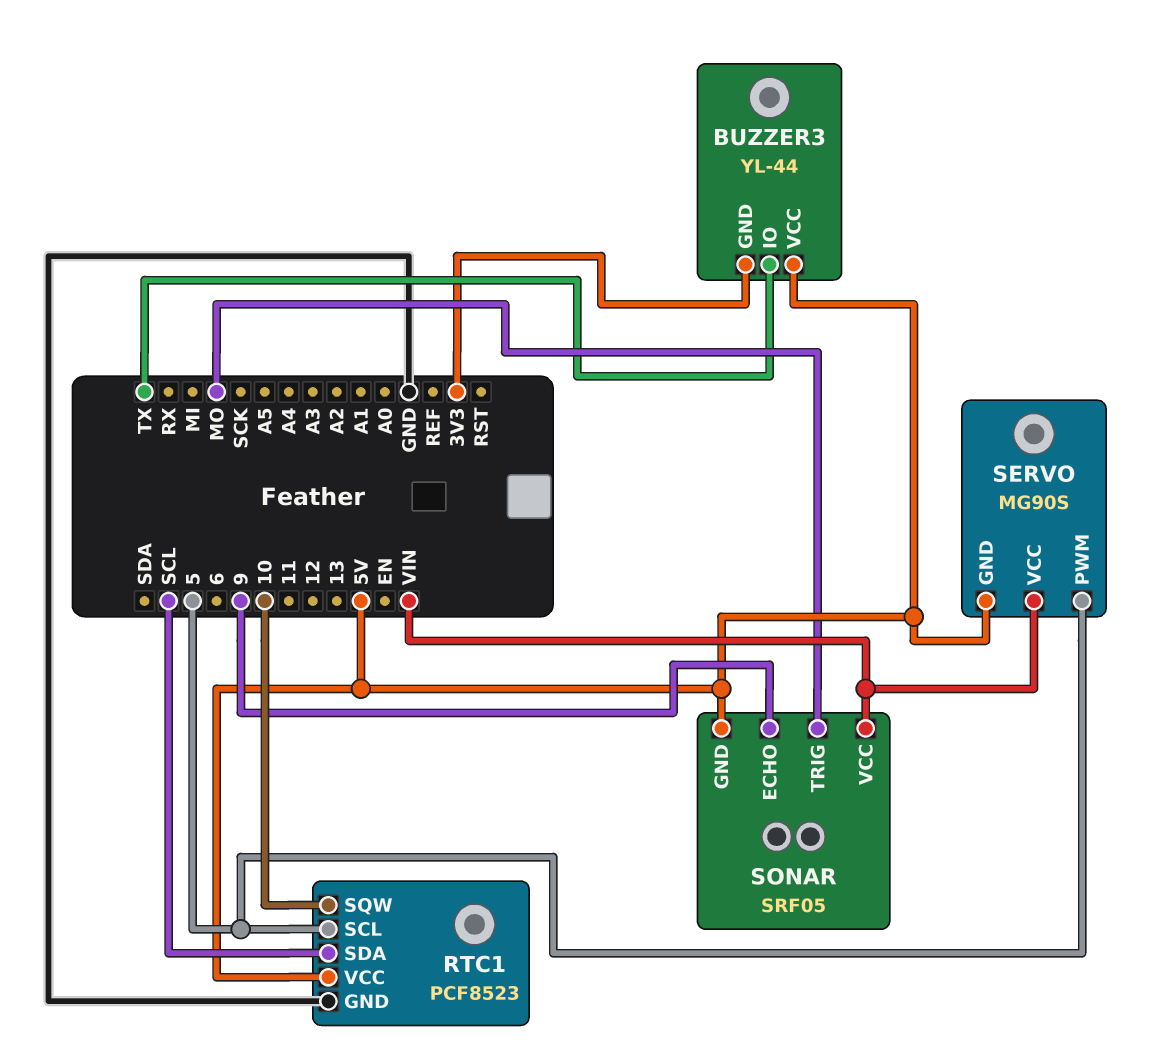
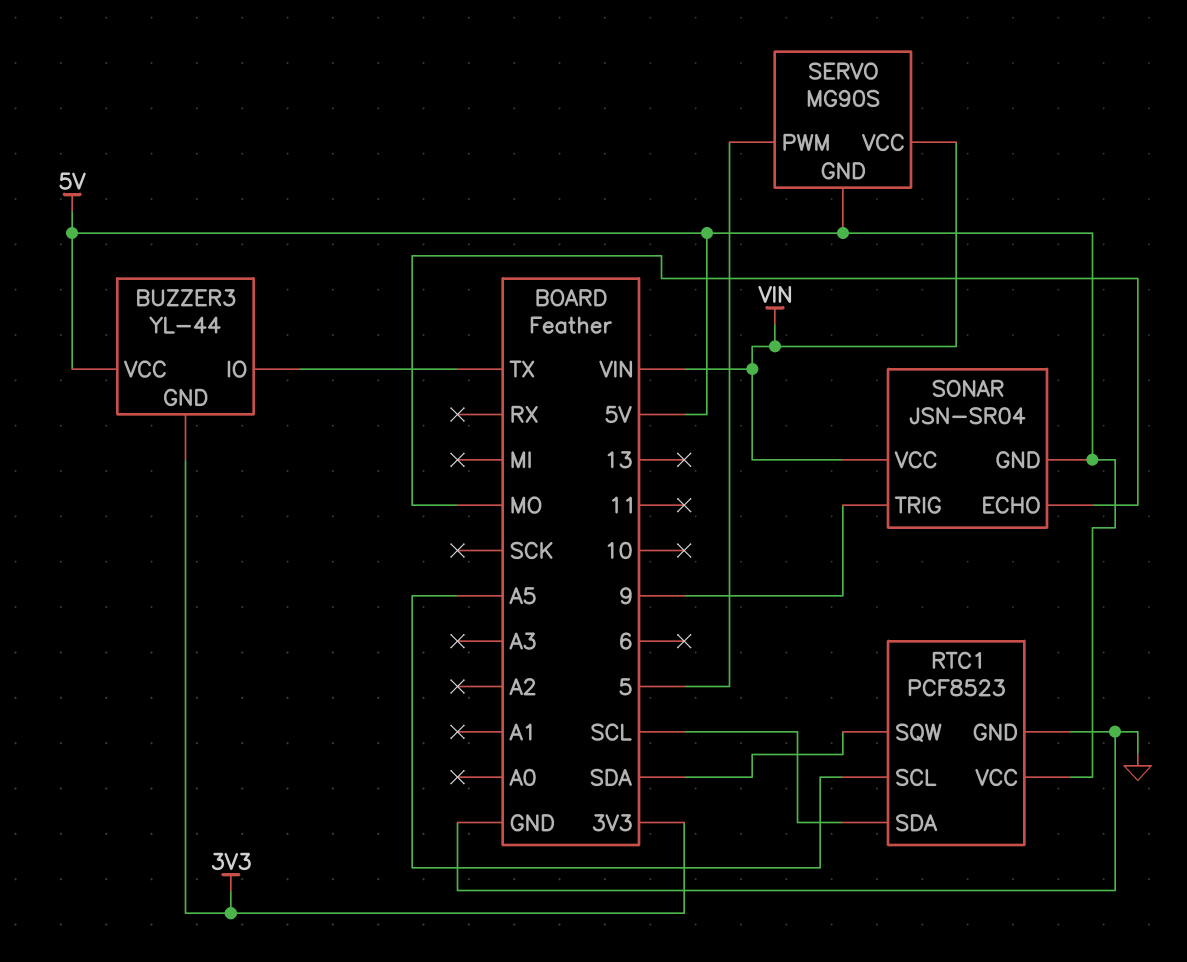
RTC1 pin SCL: 5 -> A5
RTC1 pin SQW: 10 -> SDA
SONAR: SRF05 -> JSN-SR04
SONAR pin ECHO: 9 -> MO
SONAR pin TRIG: MO -> 9

